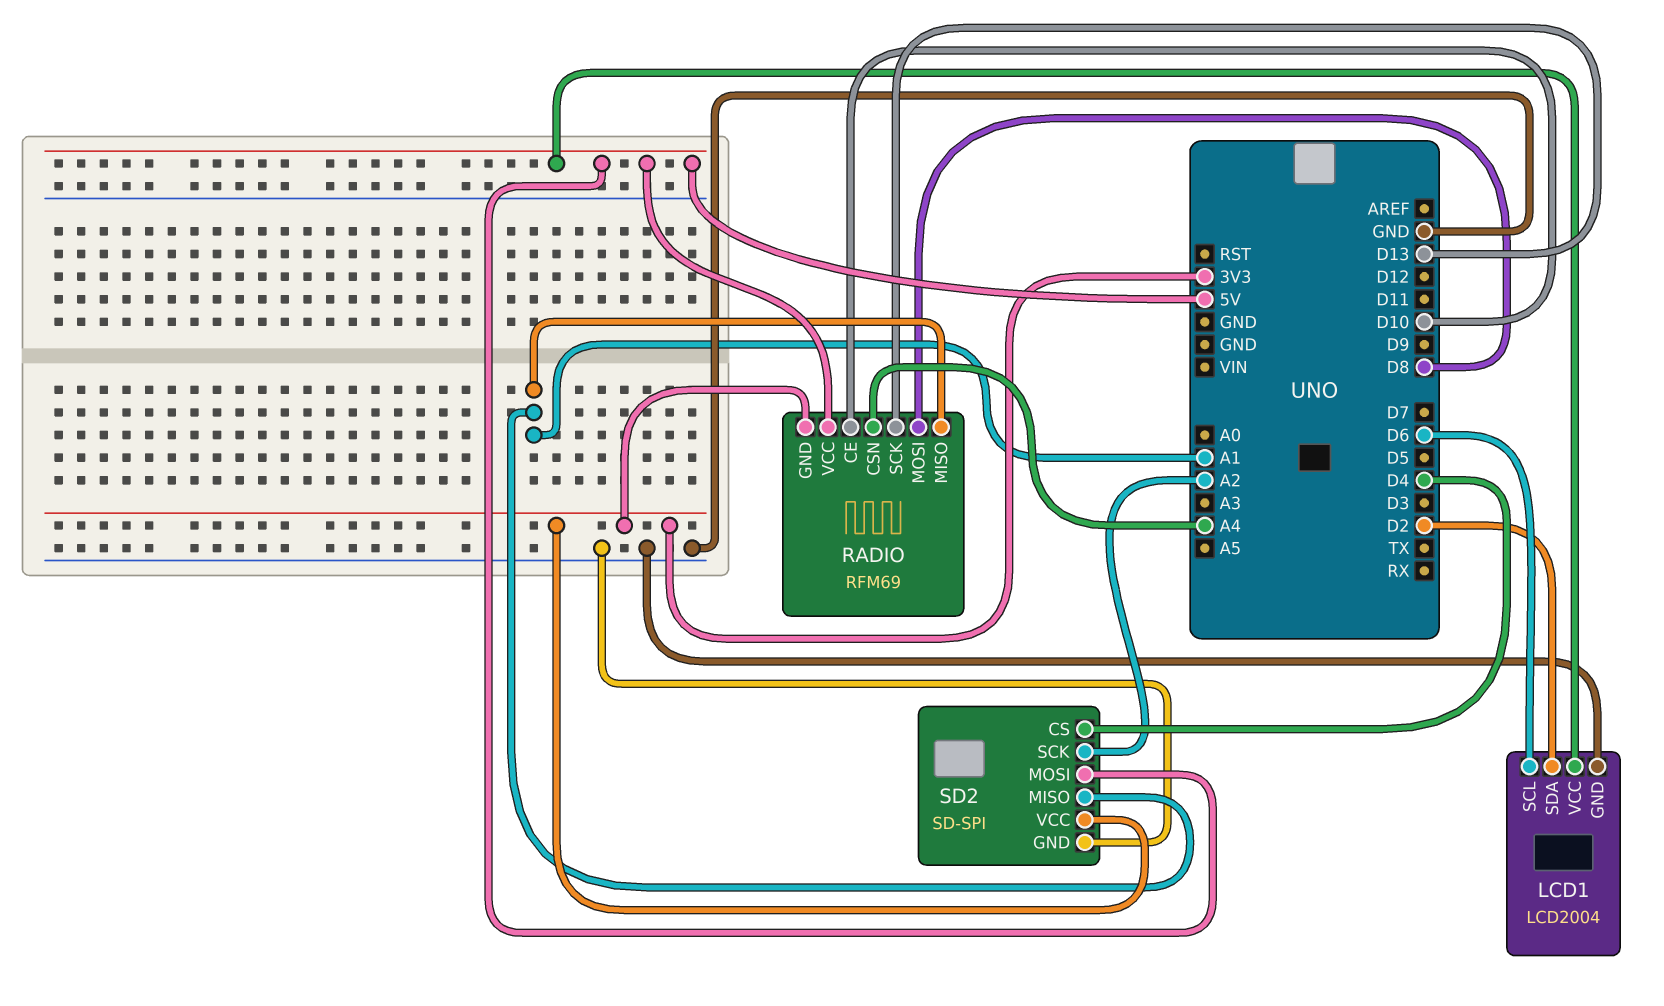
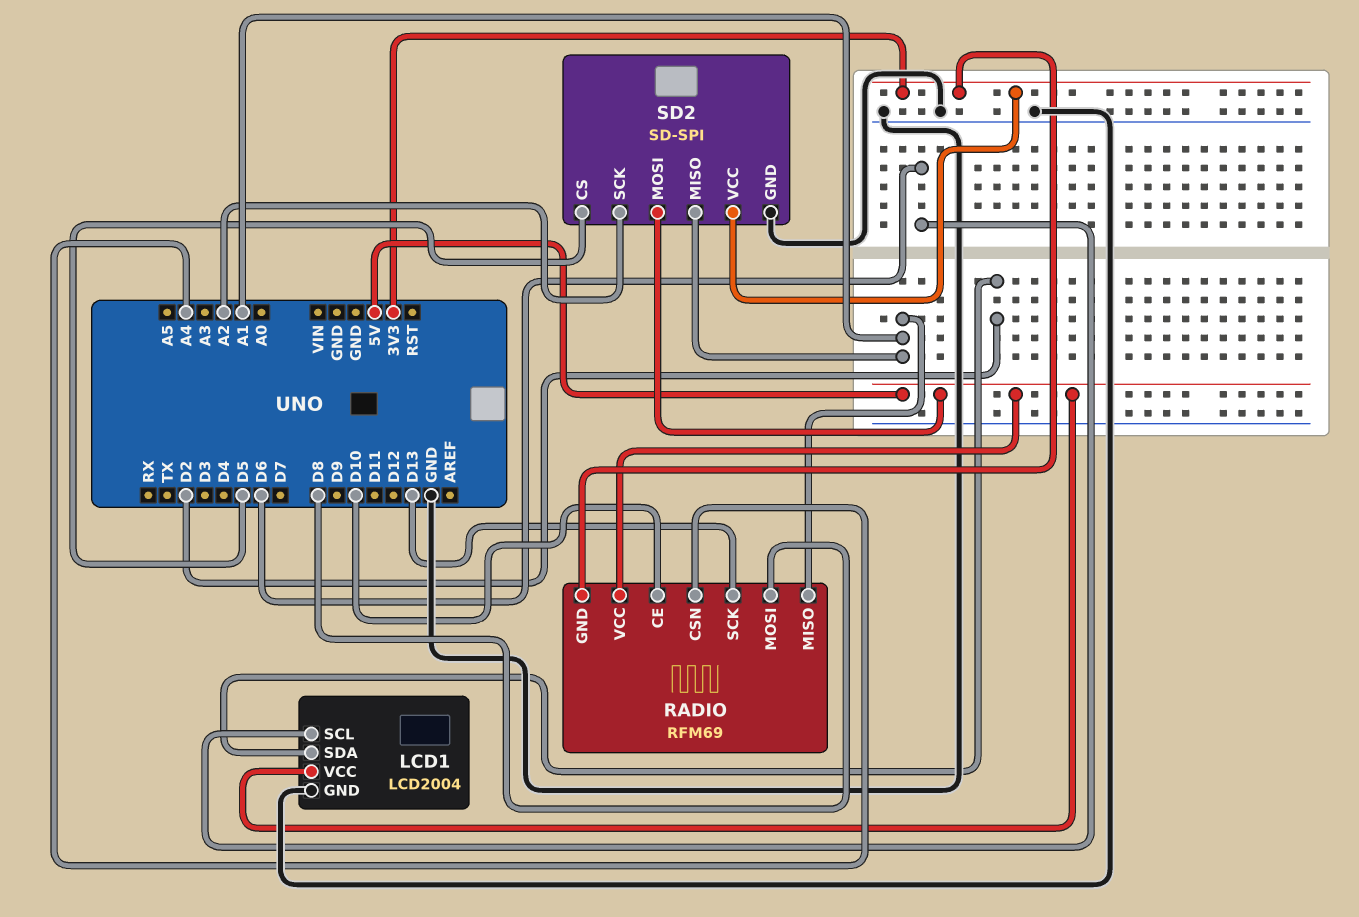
SD2 pin CS: D4 -> D5

